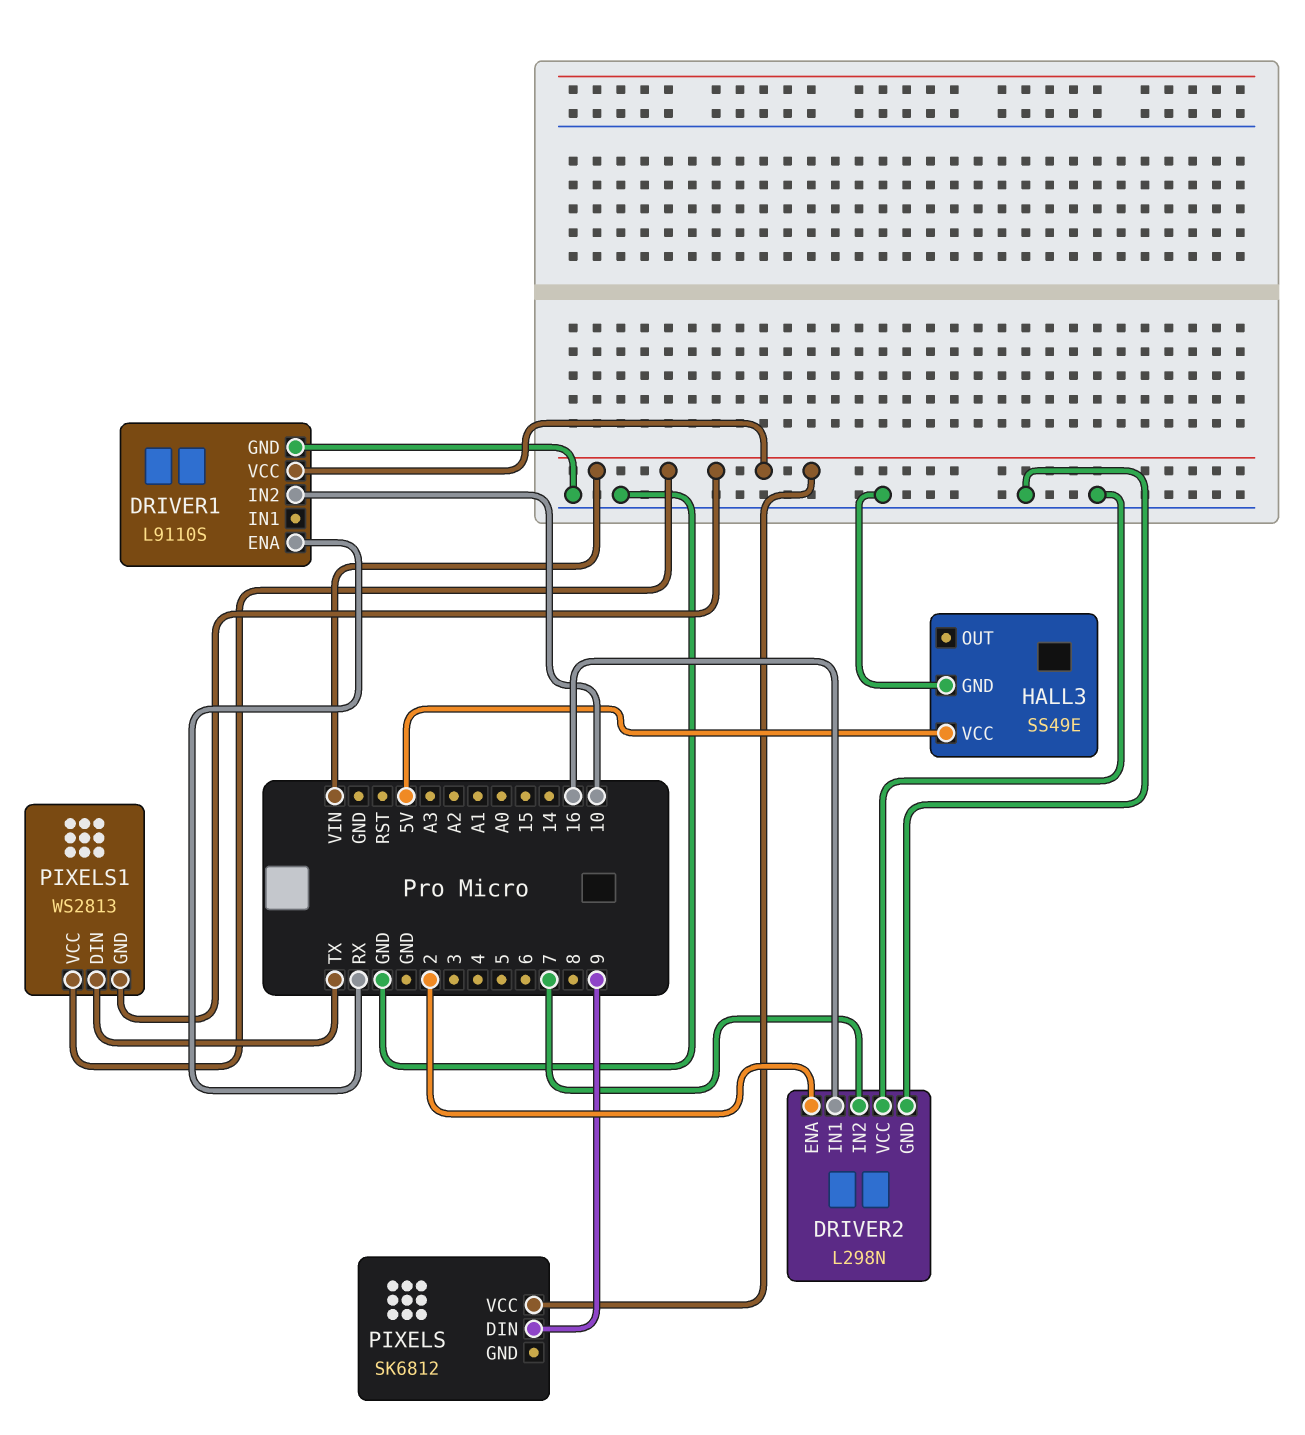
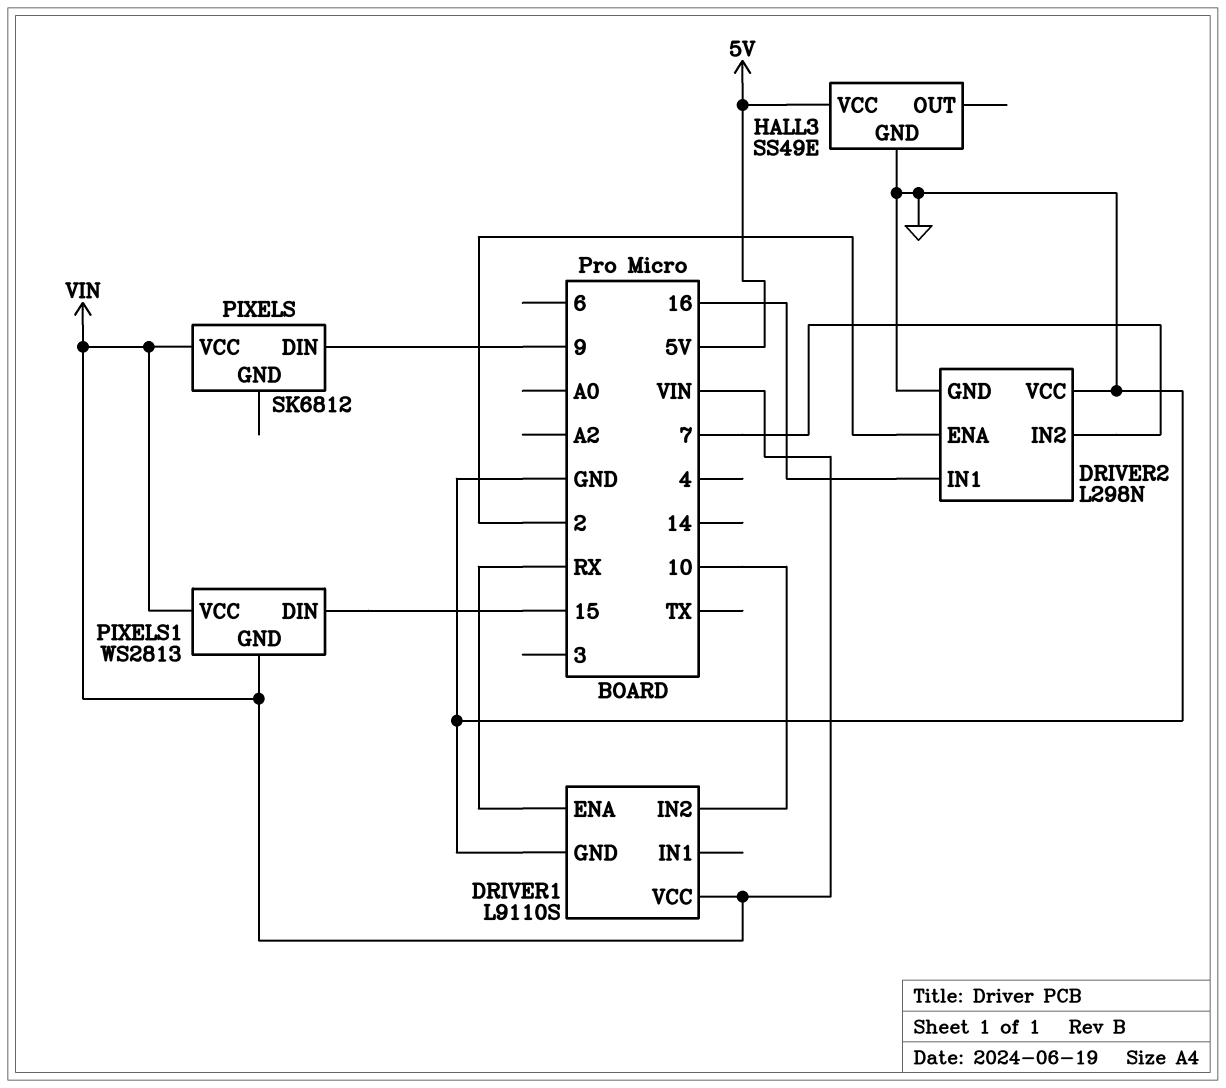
PIXELS1 pin DIN: TX -> 15

